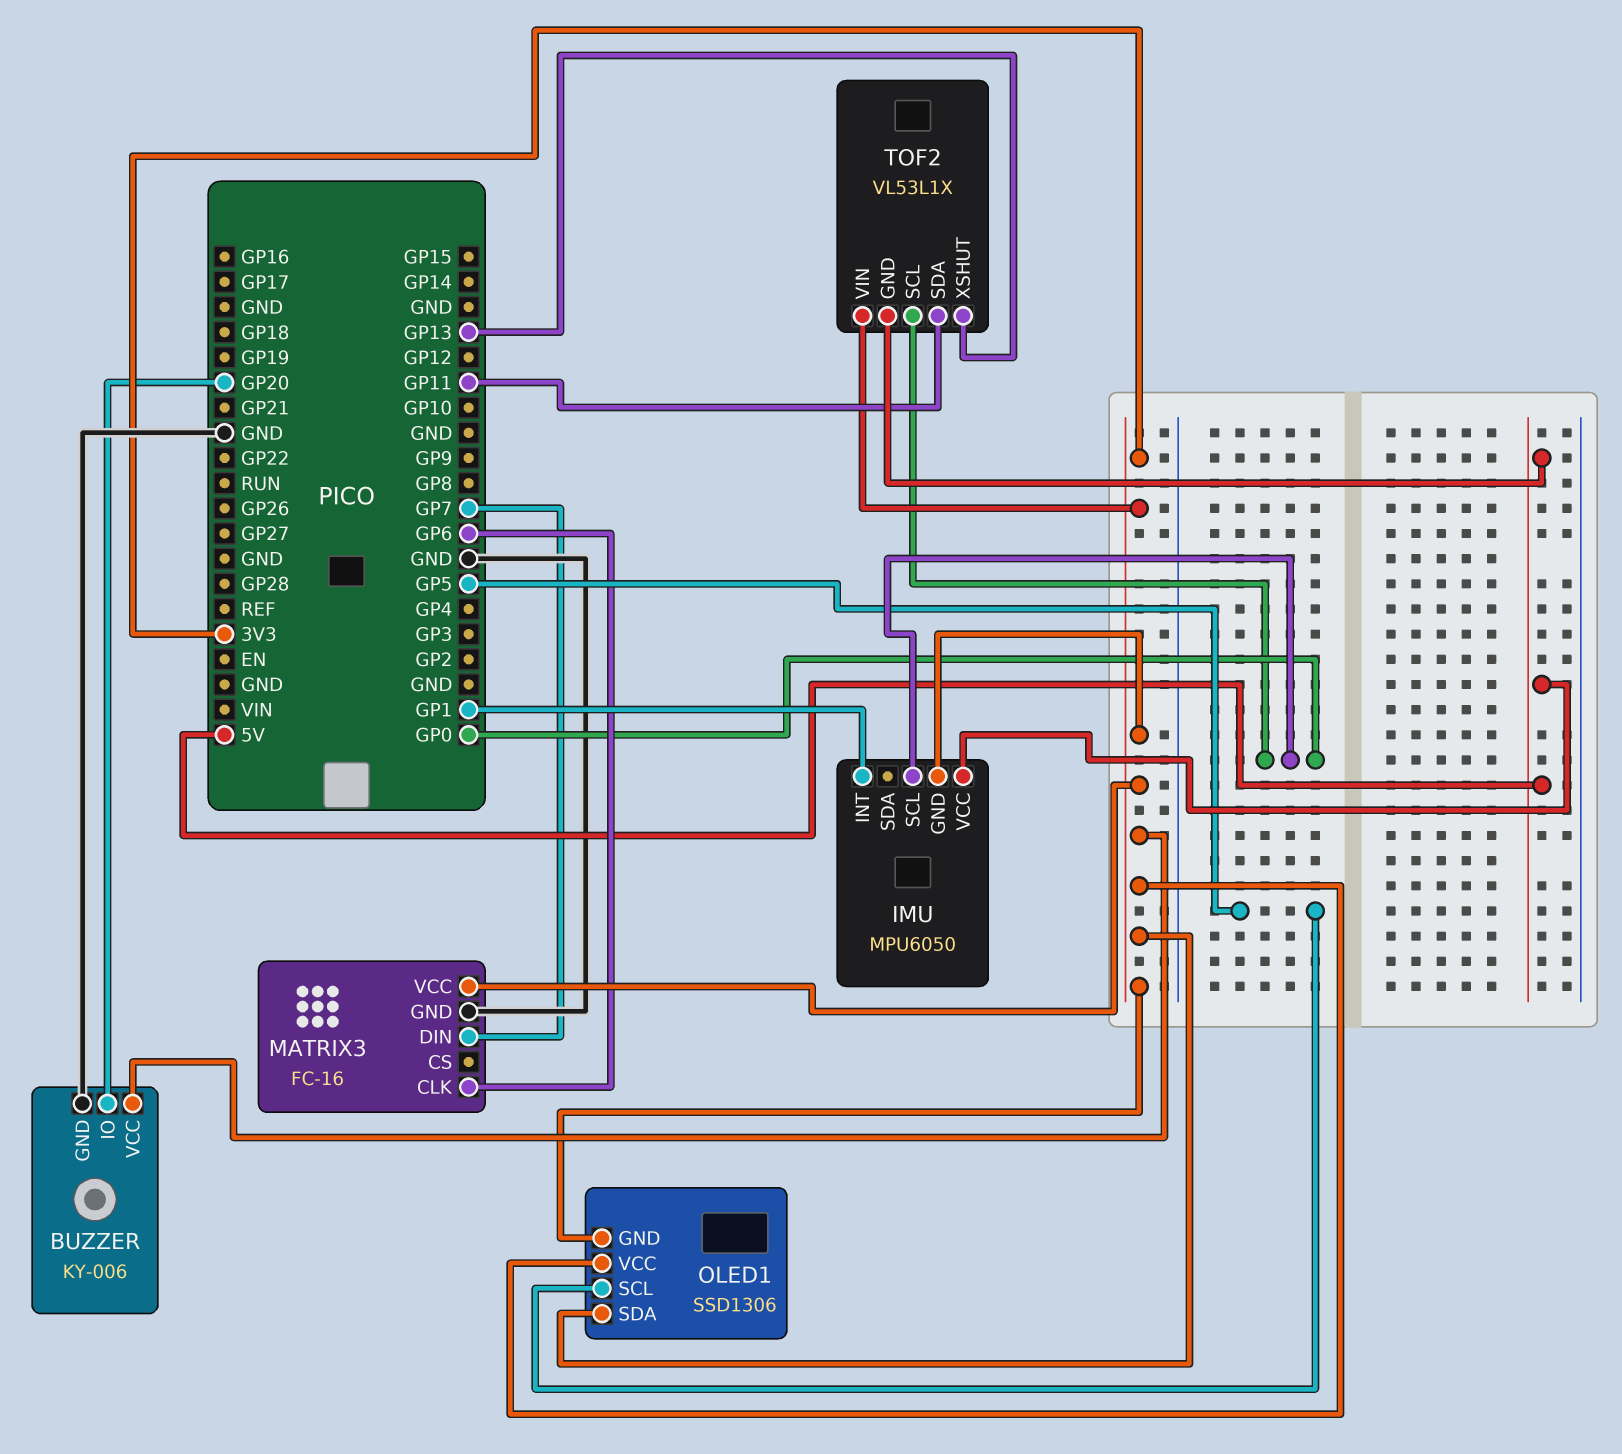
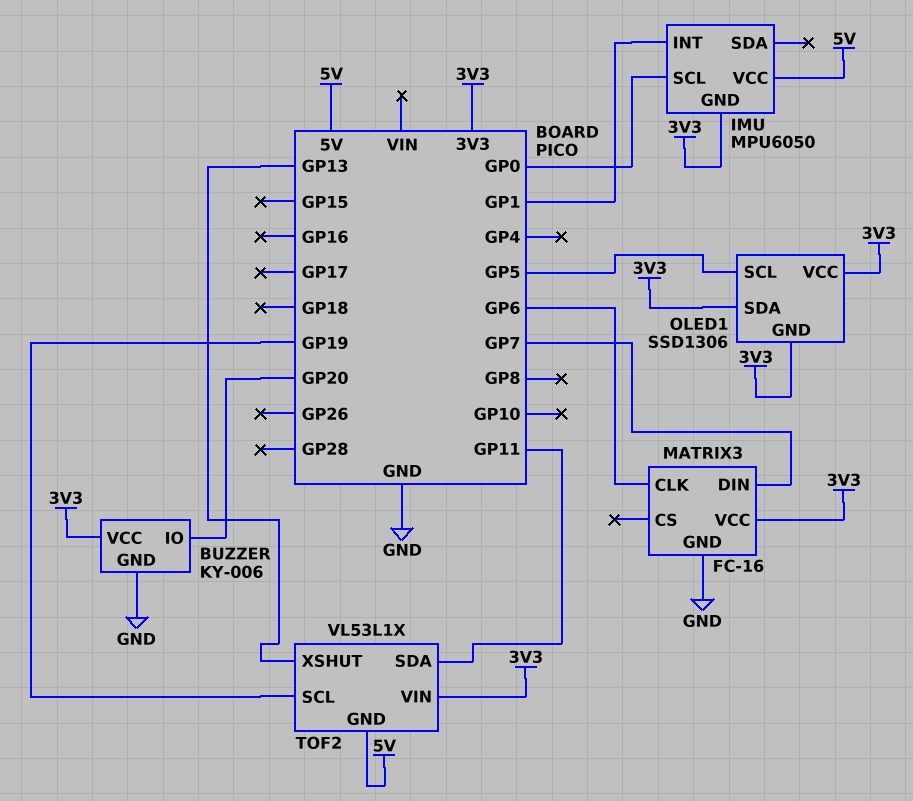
TOF2 pin SCL: GP0 -> GP19

